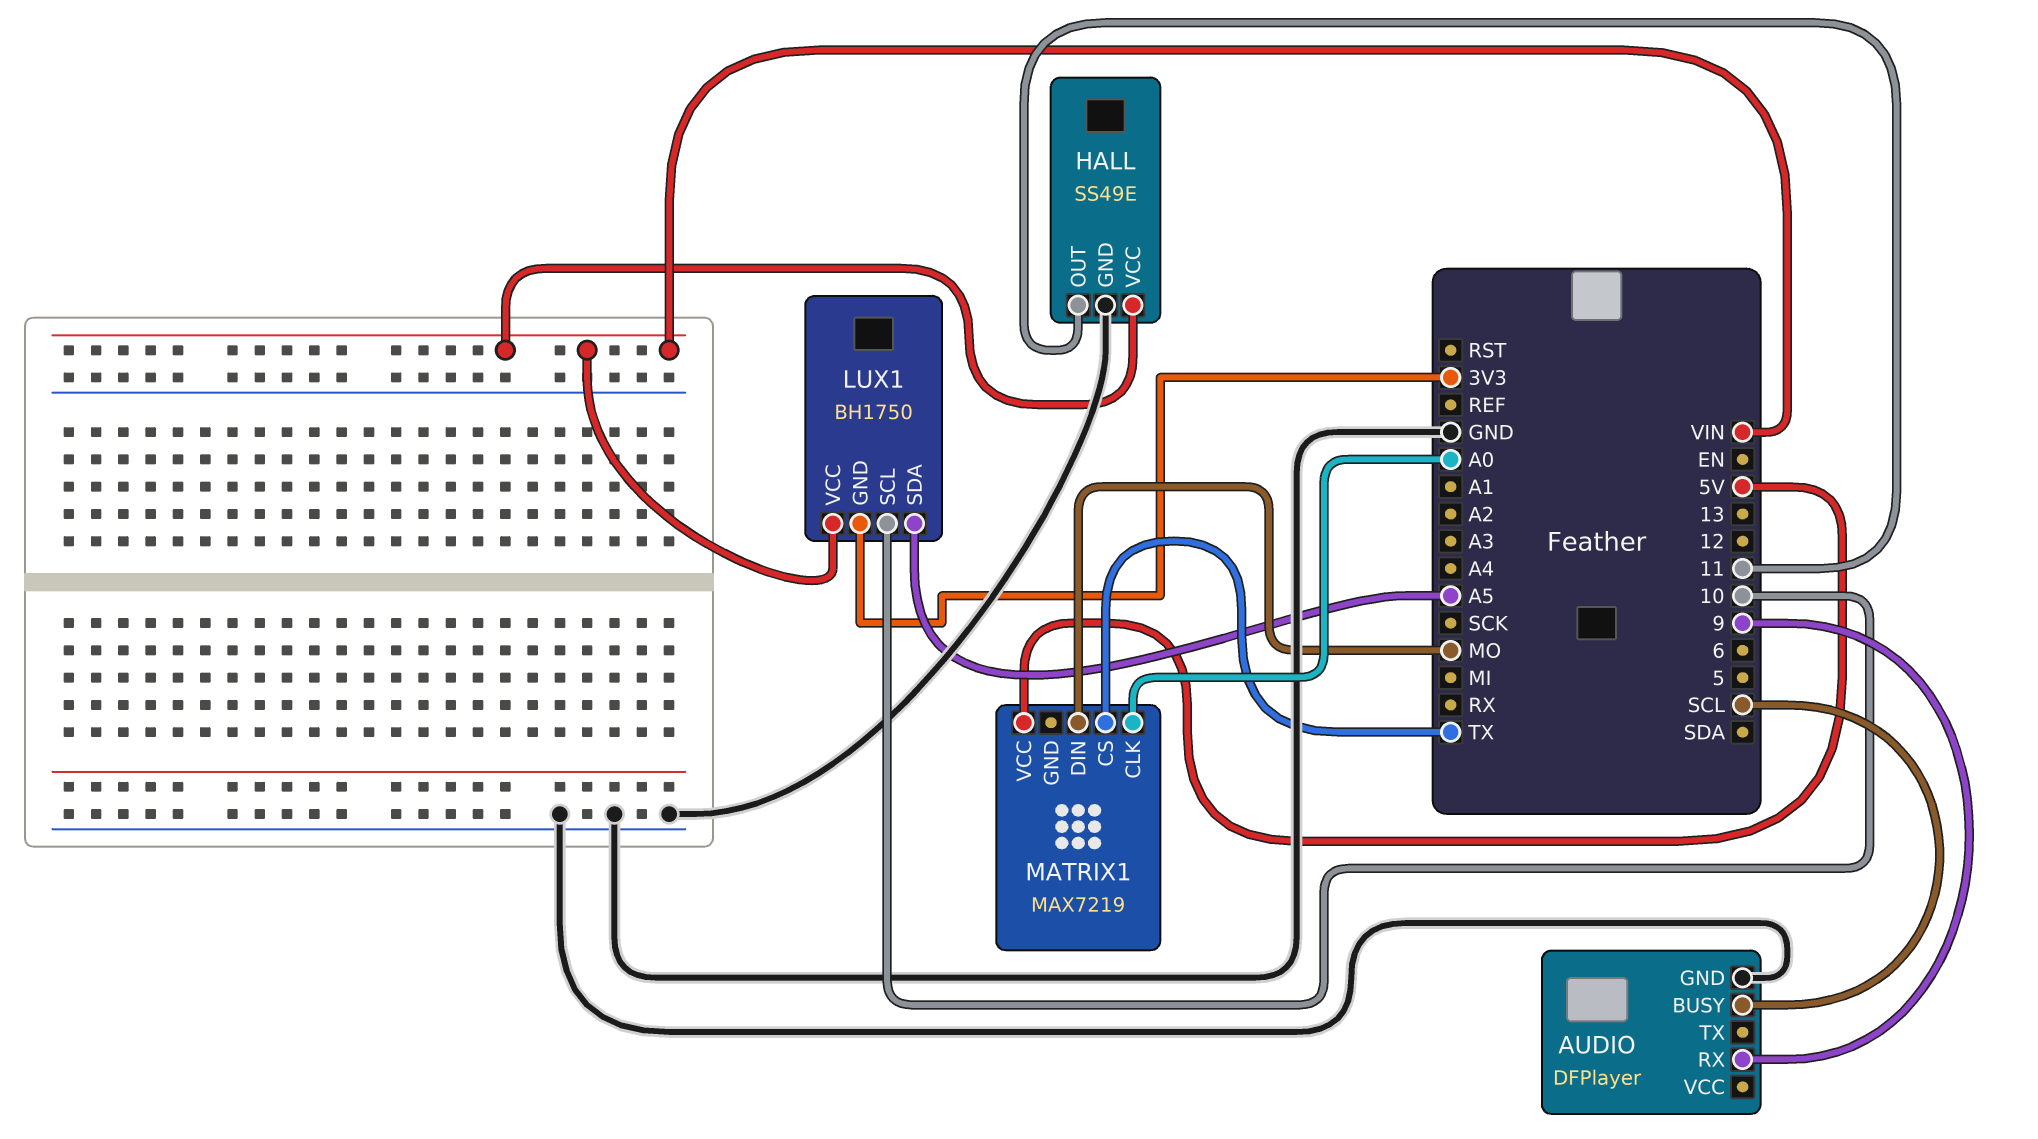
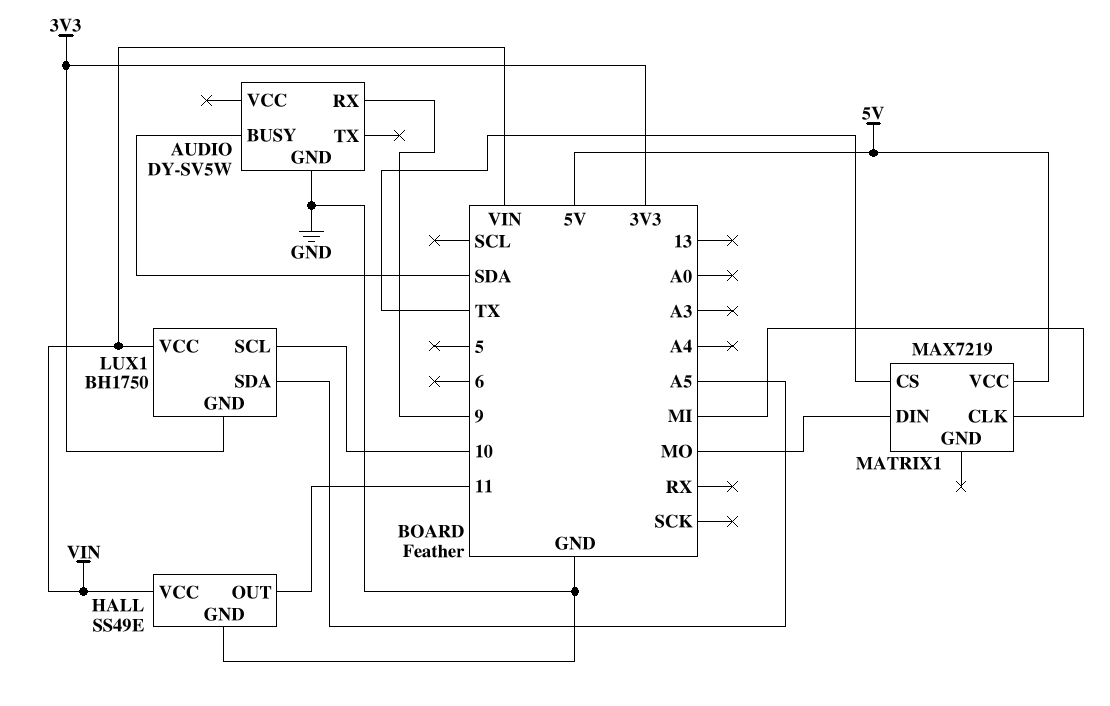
AUDIO: DFPlayer -> DY-SV5W
AUDIO pin BUSY: SCL -> SDA
MATRIX1 pin CLK: A0 -> MI

